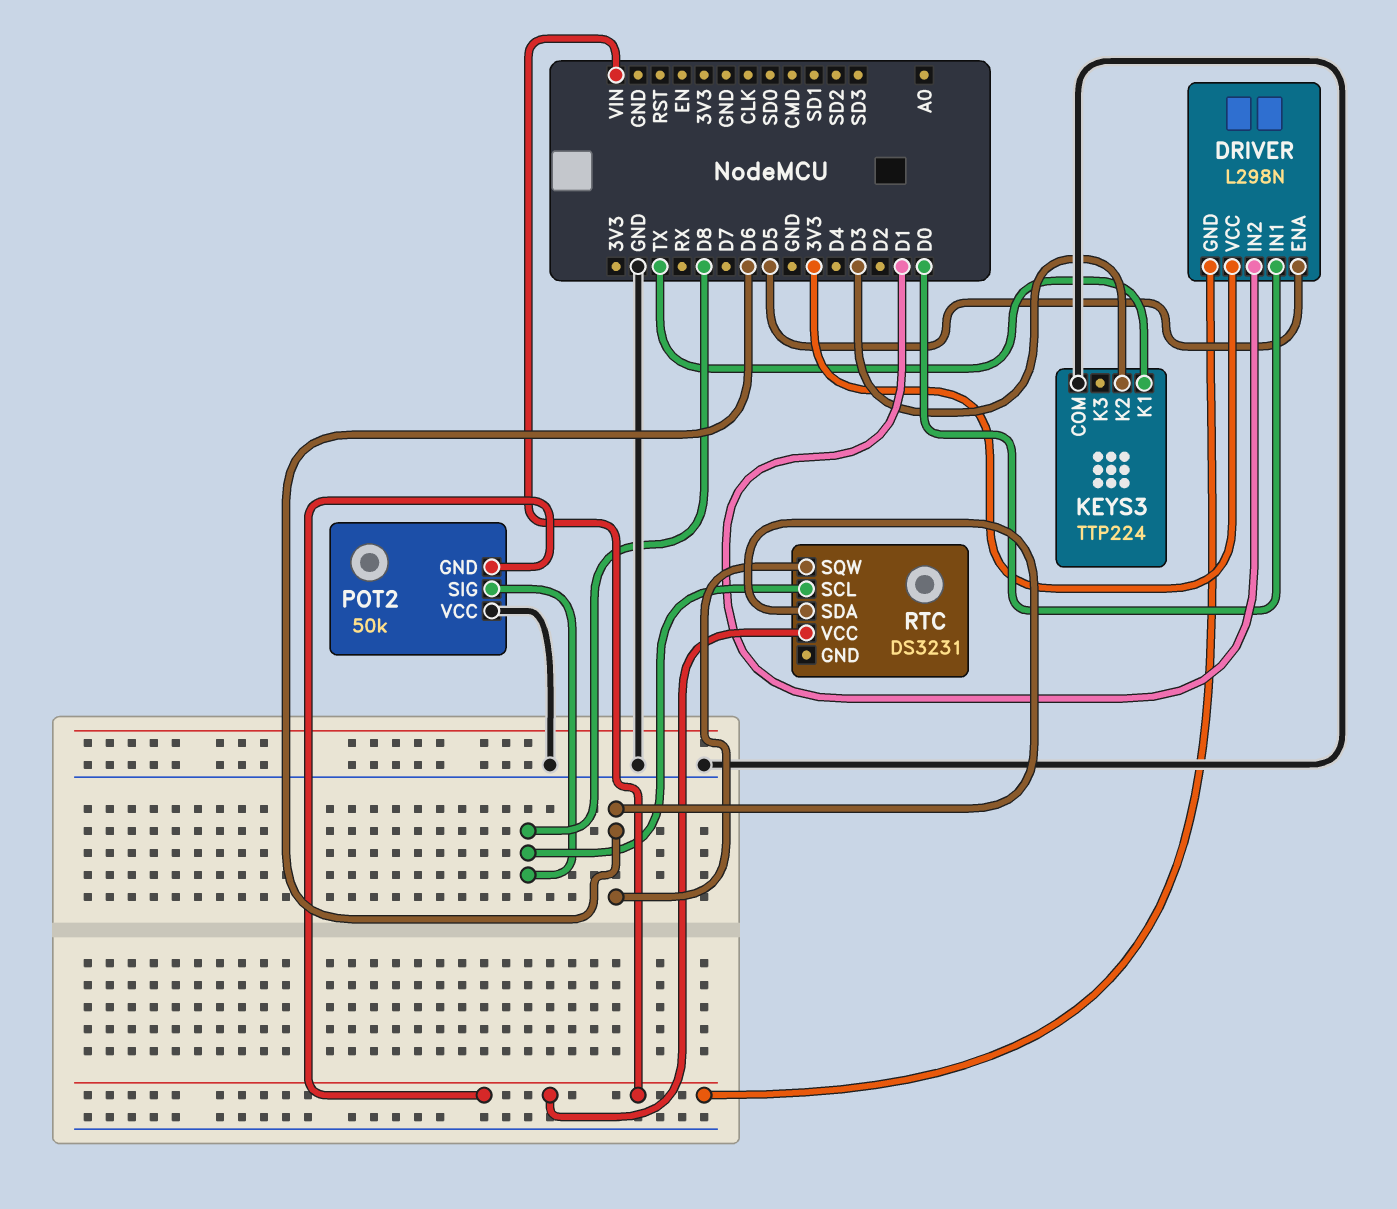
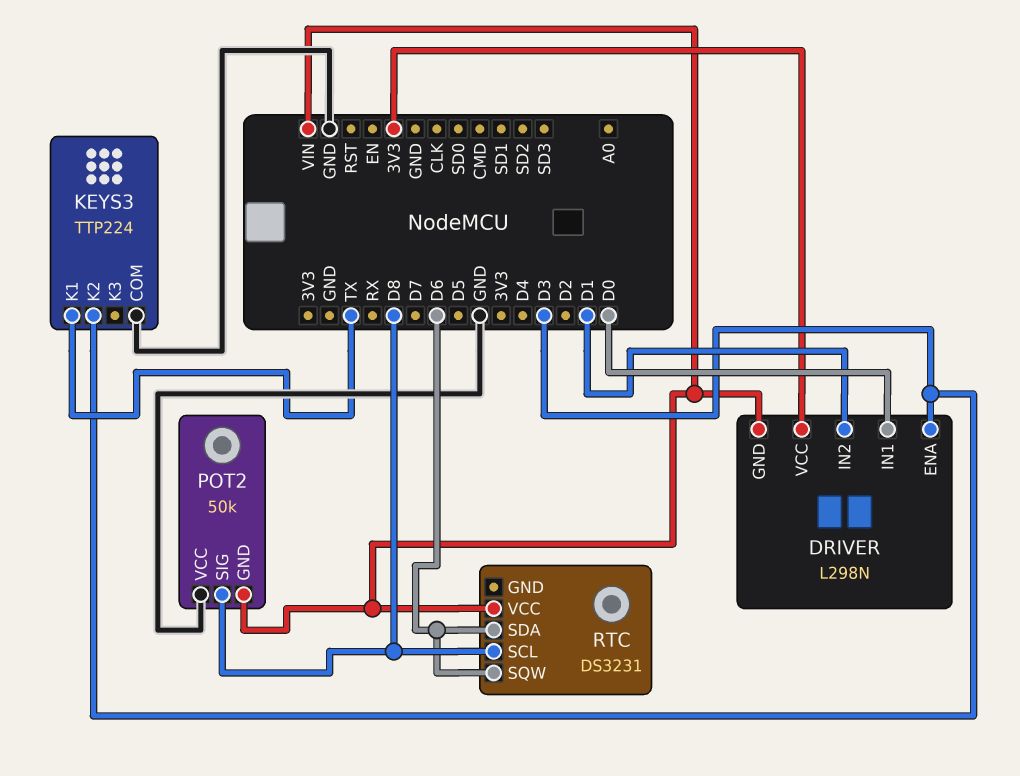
DRIVER pin ENA: D5 -> D3

